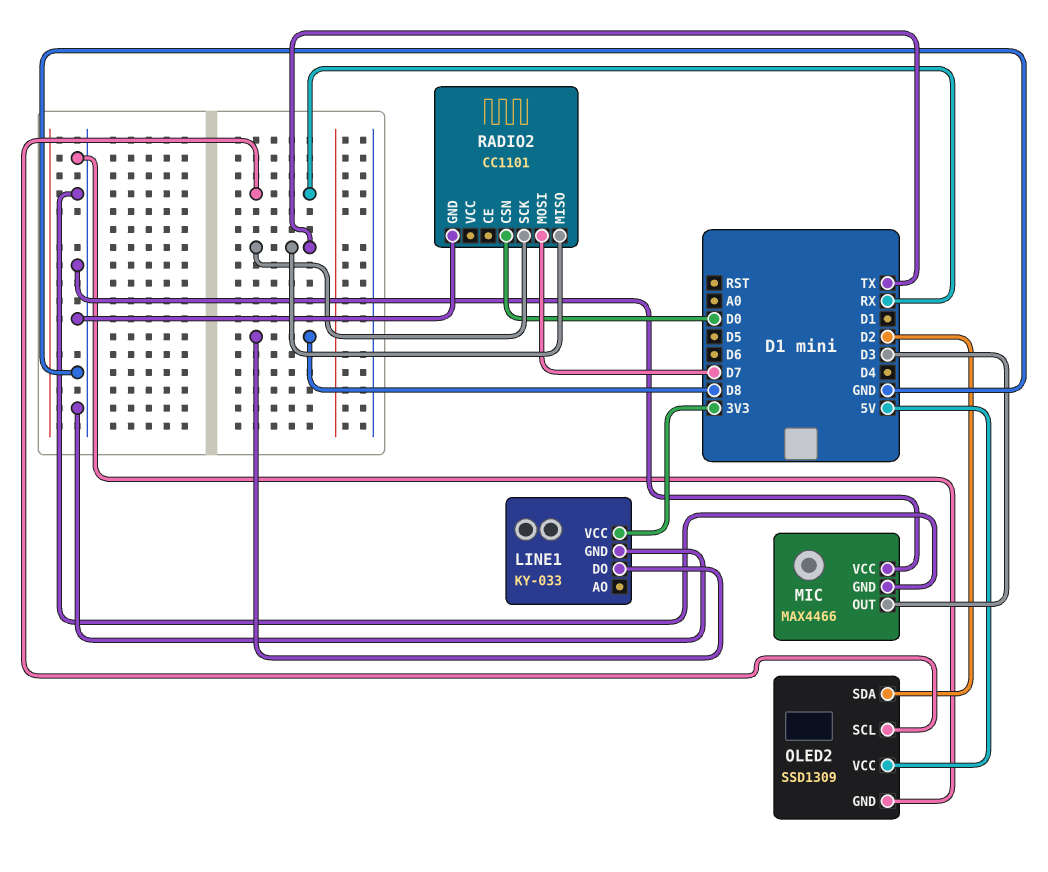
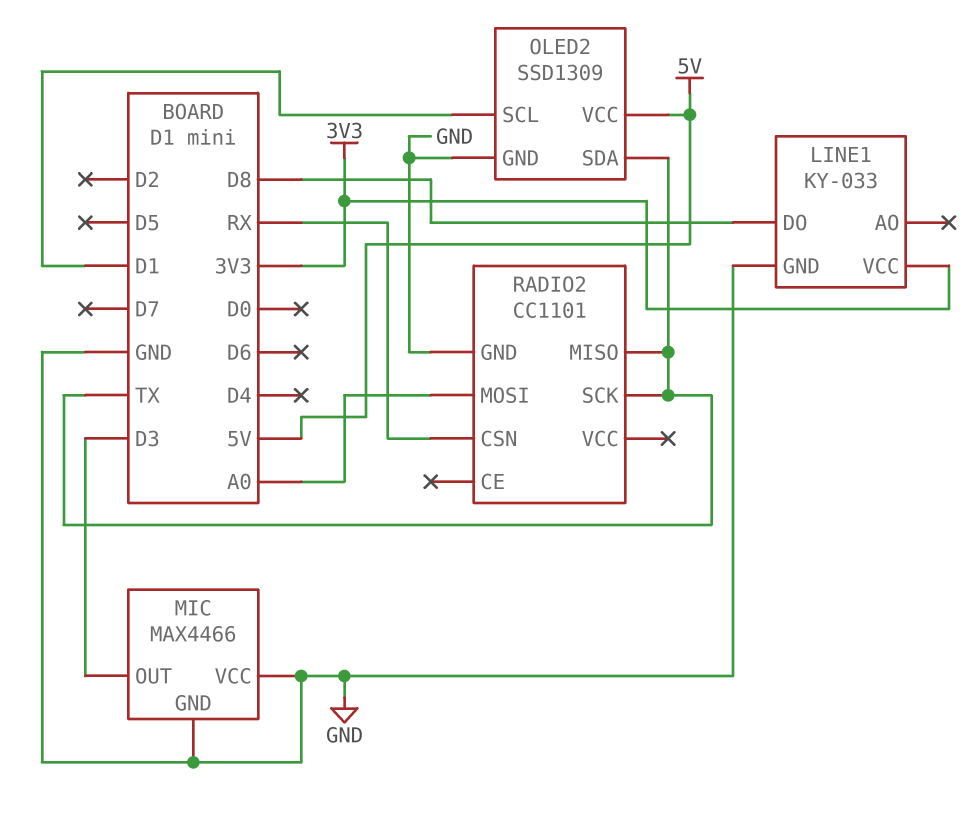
OLED2 pin SCL: RX -> D1
OLED2 pin SDA: D2 -> TX
RADIO2 pin CSN: D0 -> RX
RADIO2 pin MOSI: D7 -> A0

